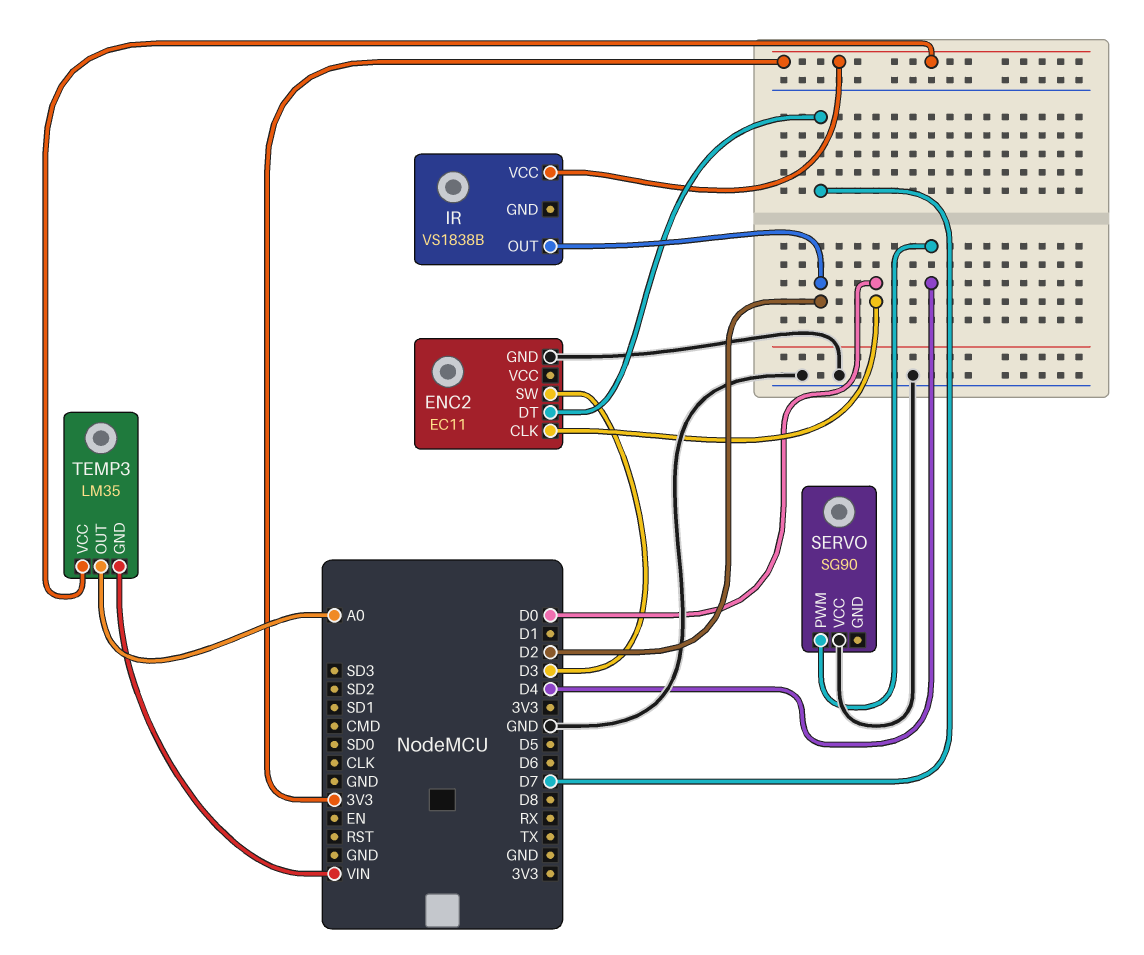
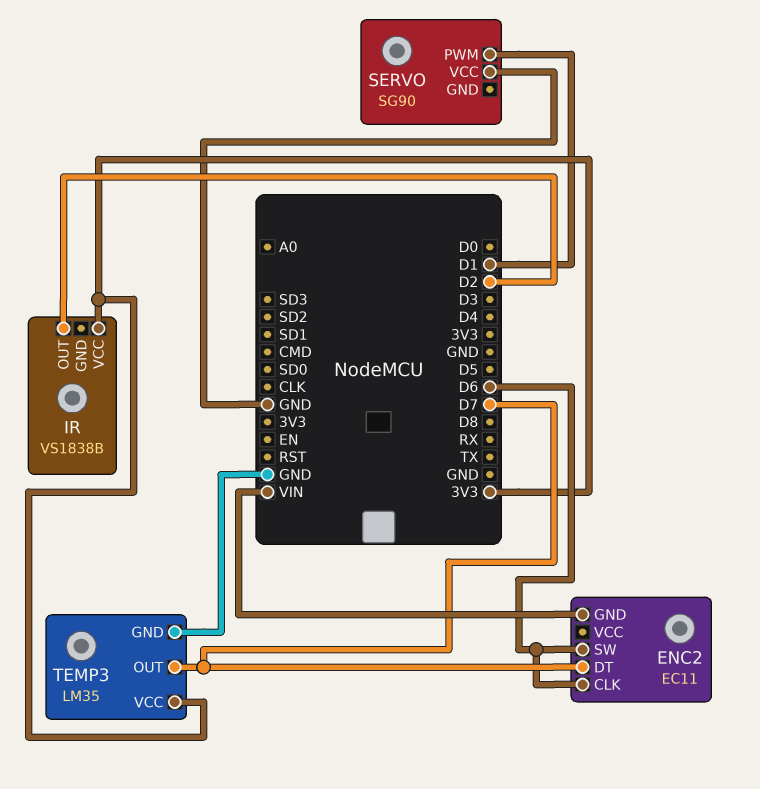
ENC2 pin CLK: D0 -> D6
ENC2 pin GND: GND -> VIN
ENC2 pin SW: D3 -> D6
SERVO pin PWM: D4 -> D1
TEMP3 pin GND: VIN -> GND
TEMP3 pin OUT: A0 -> D7

